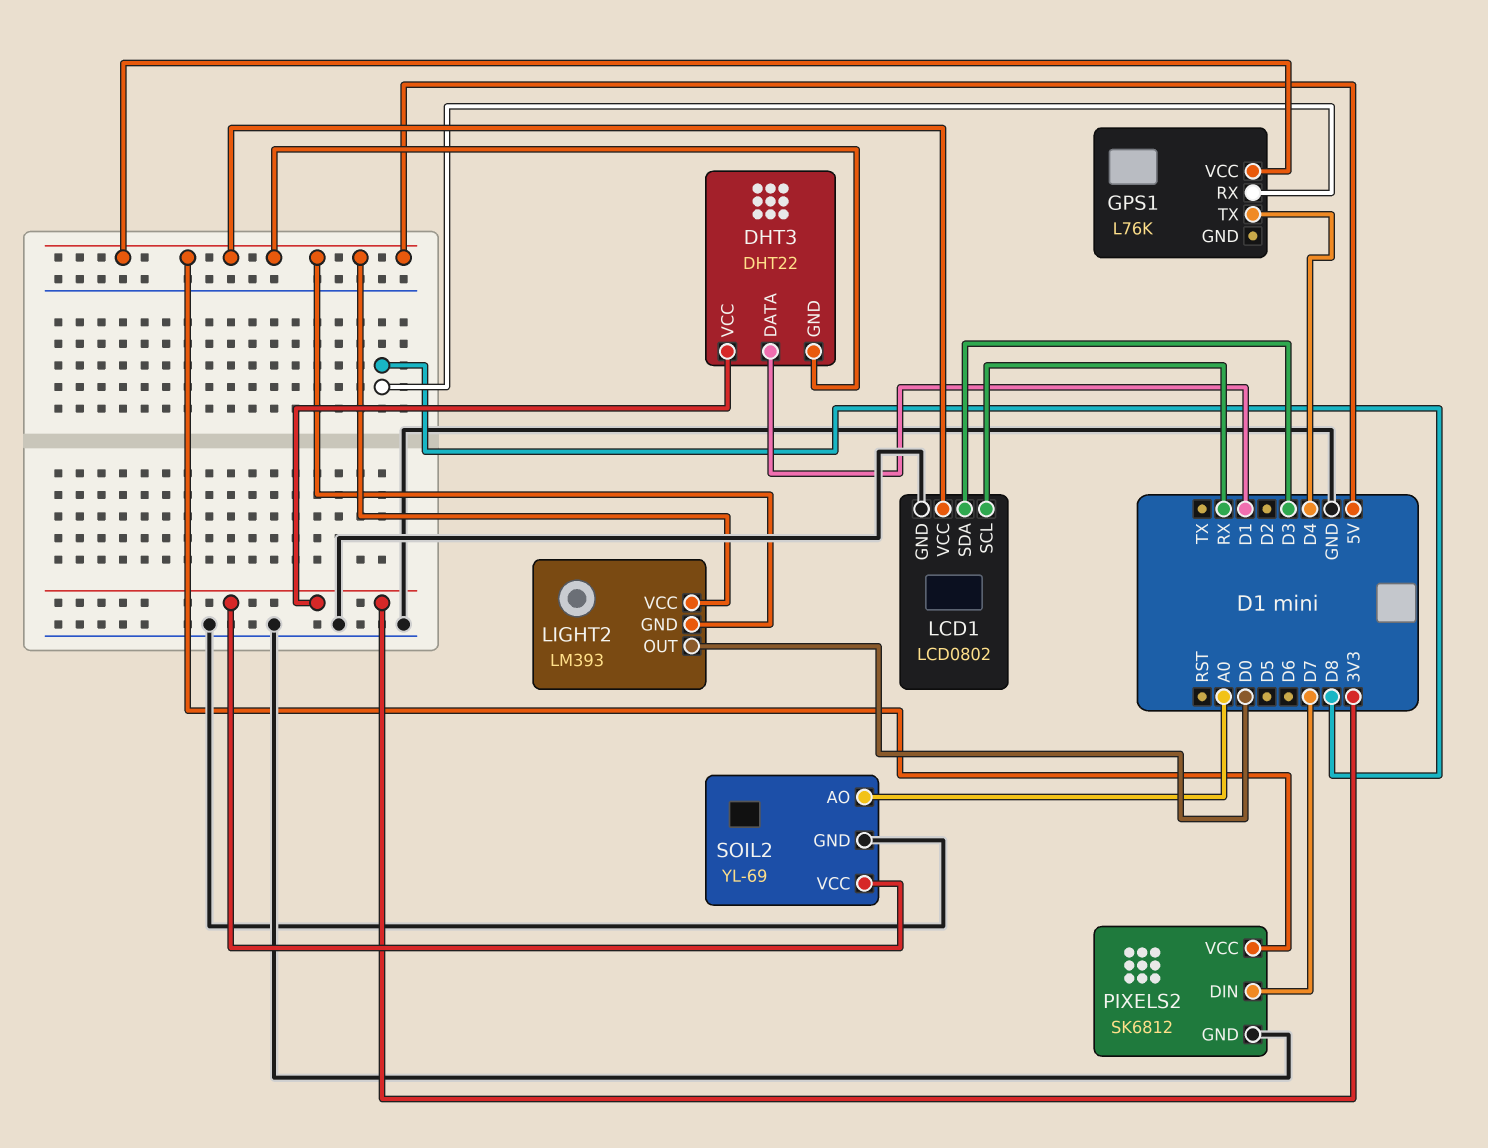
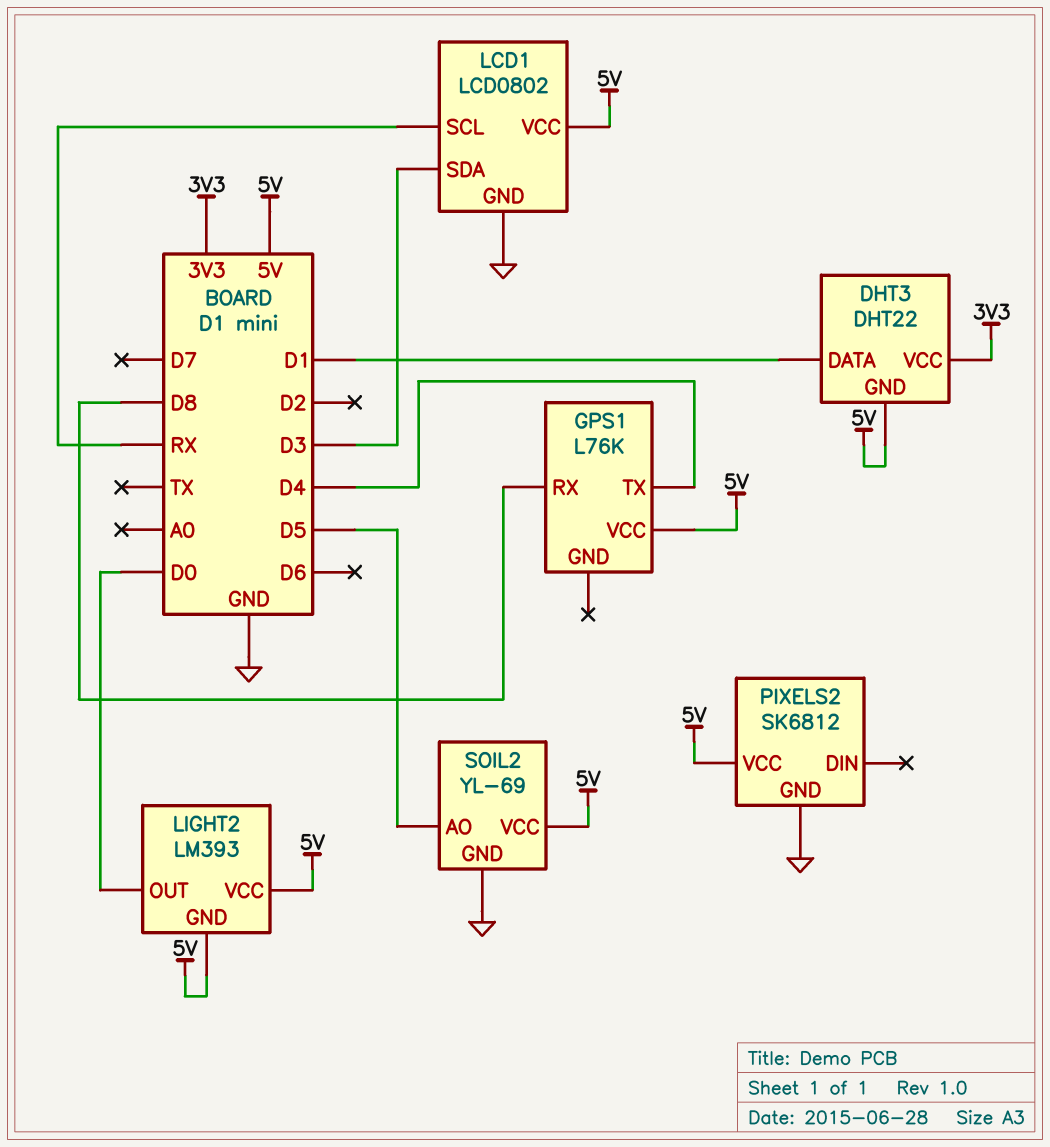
PIXELS2 pin DIN: D7 -> none
SOIL2 pin AO: A0 -> D5
SOIL2 pin VCC: 3V3 -> 5V

